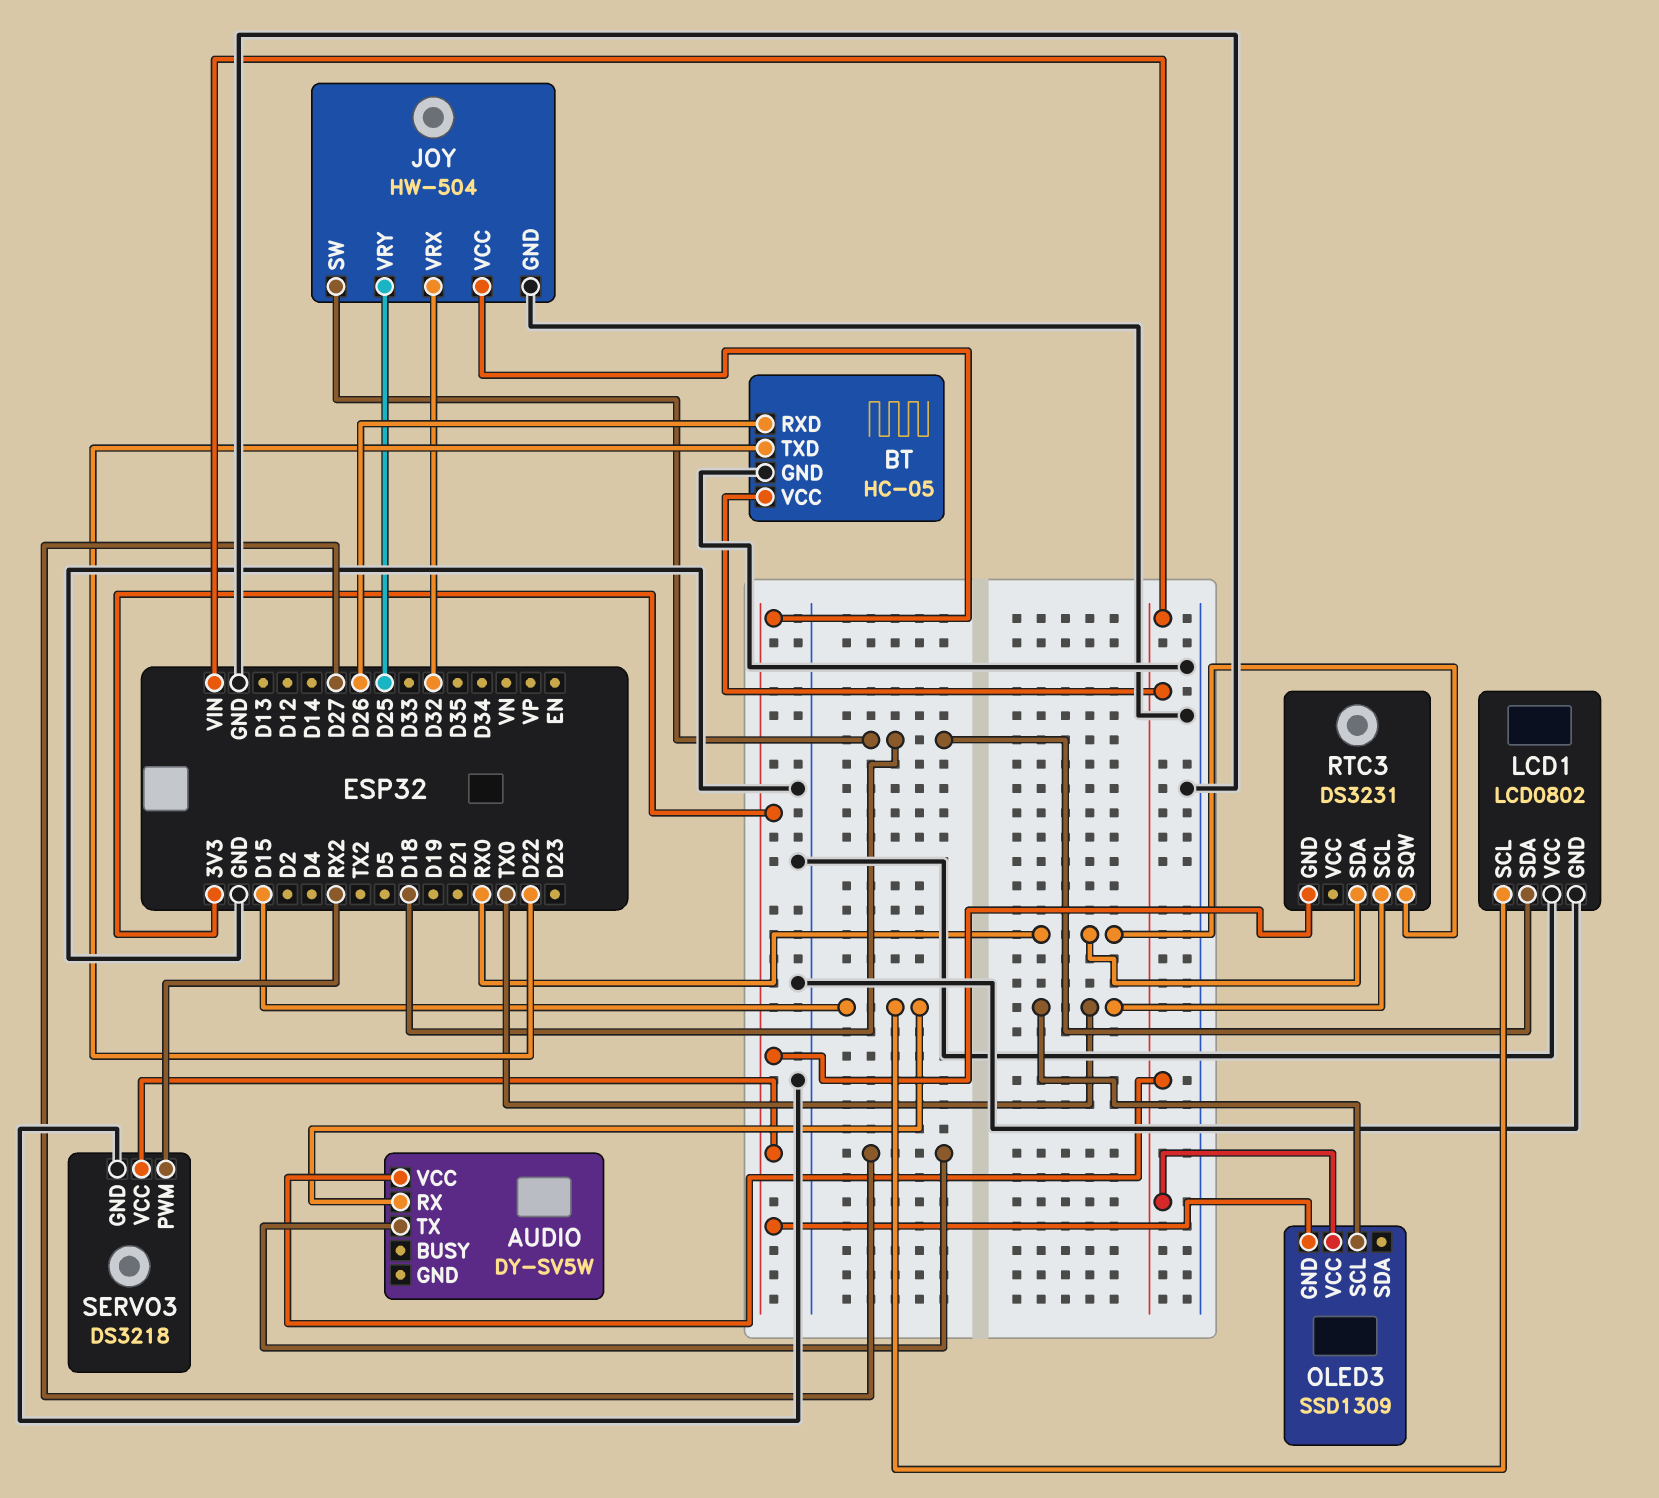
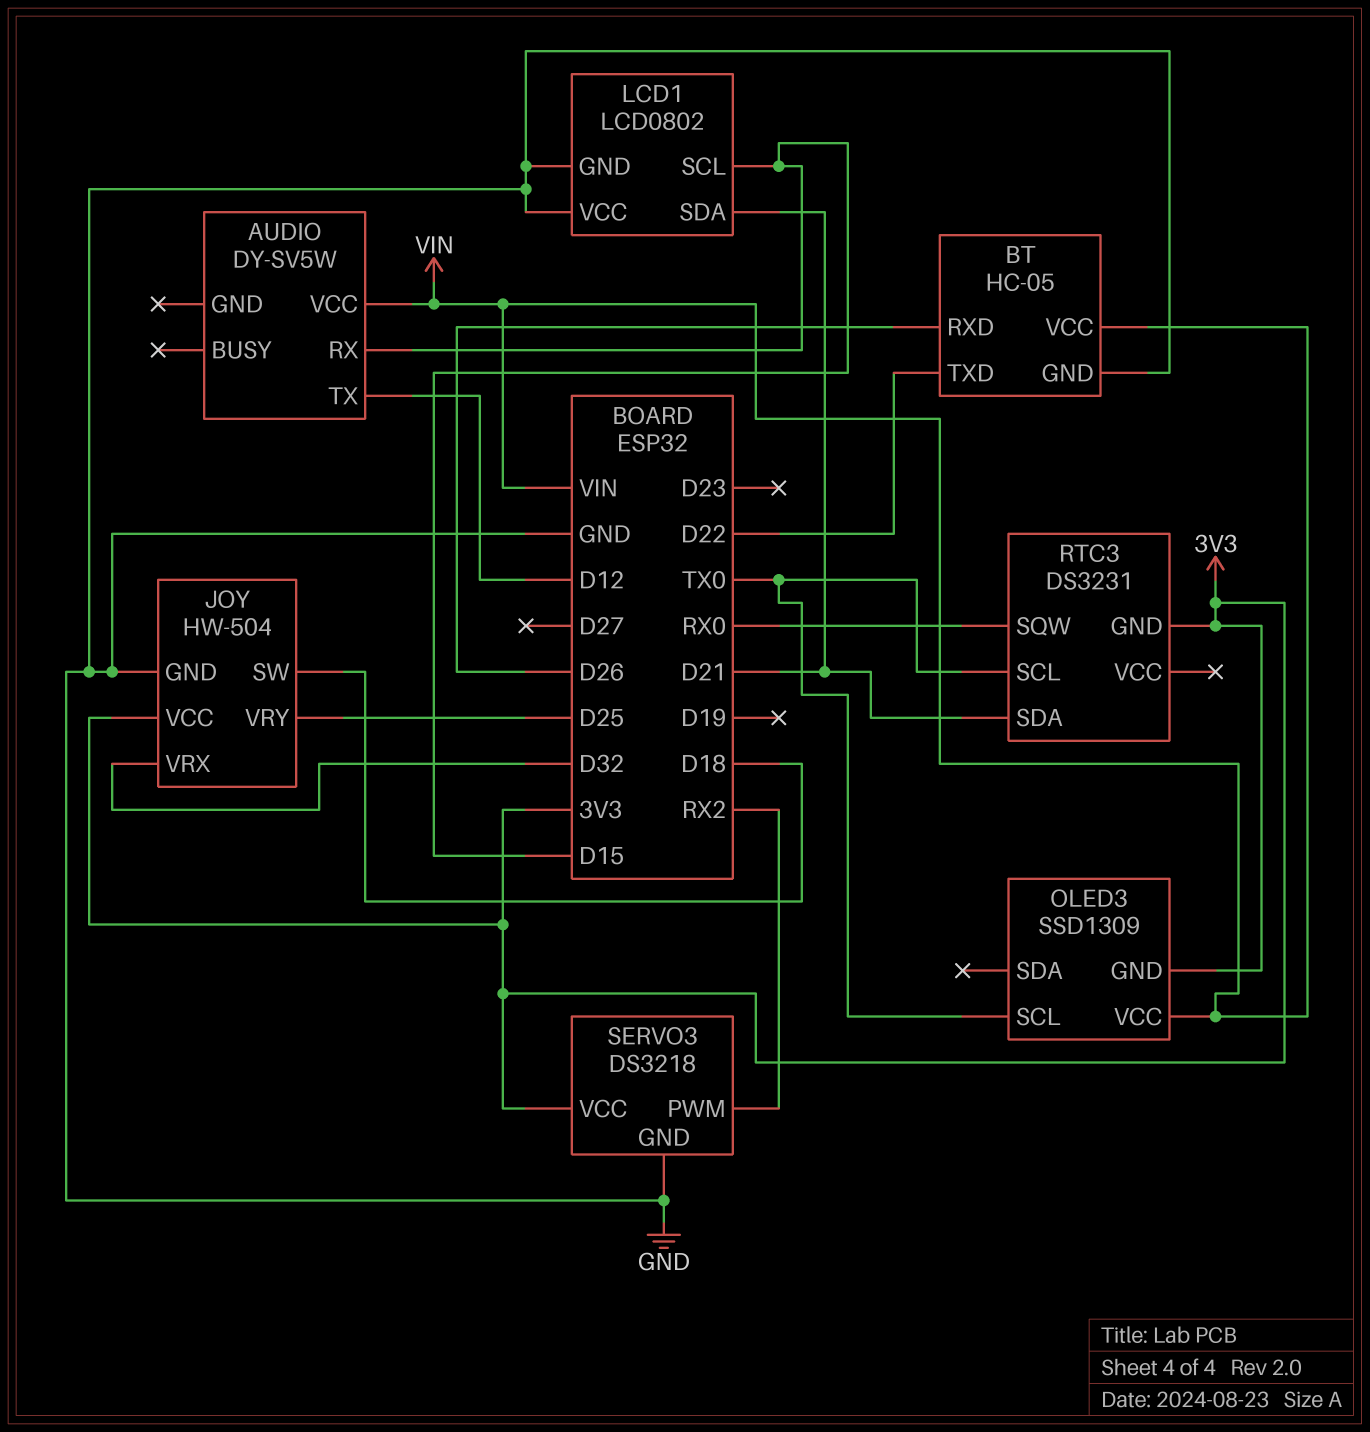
AUDIO pin TX: D27 -> D12
LCD1 pin SDA: D18 -> D21
RTC3 pin SDA: RX0 -> D21

